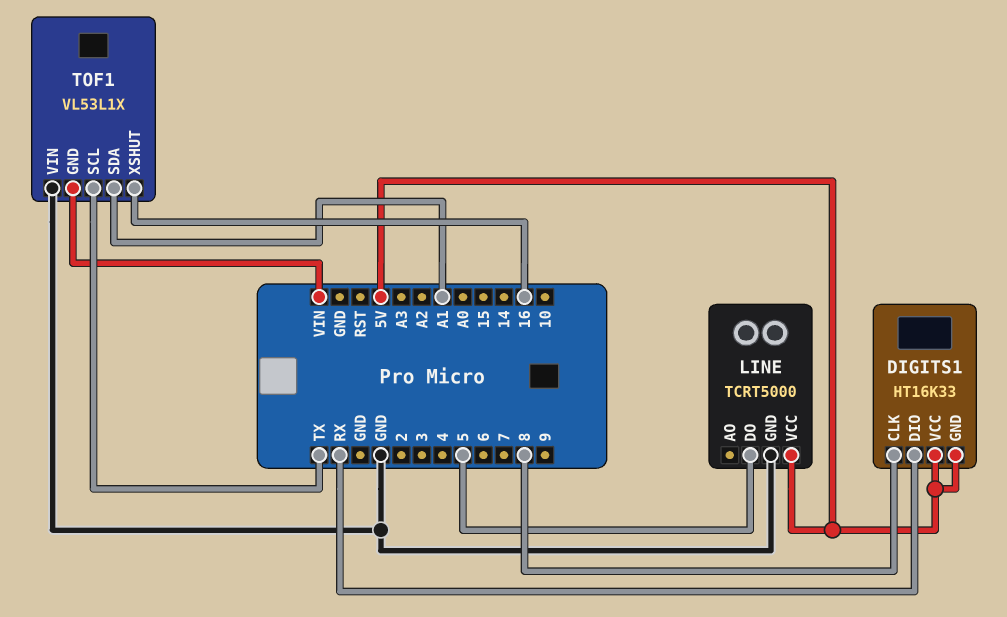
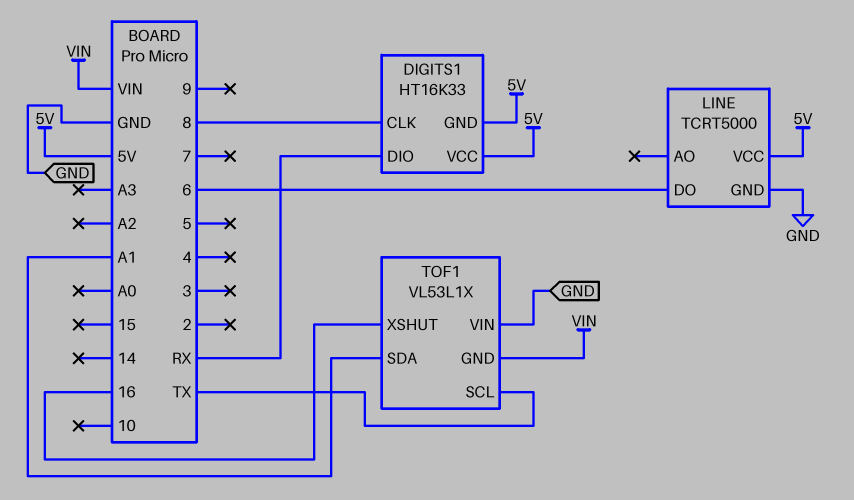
LINE pin DO: 5 -> 6

